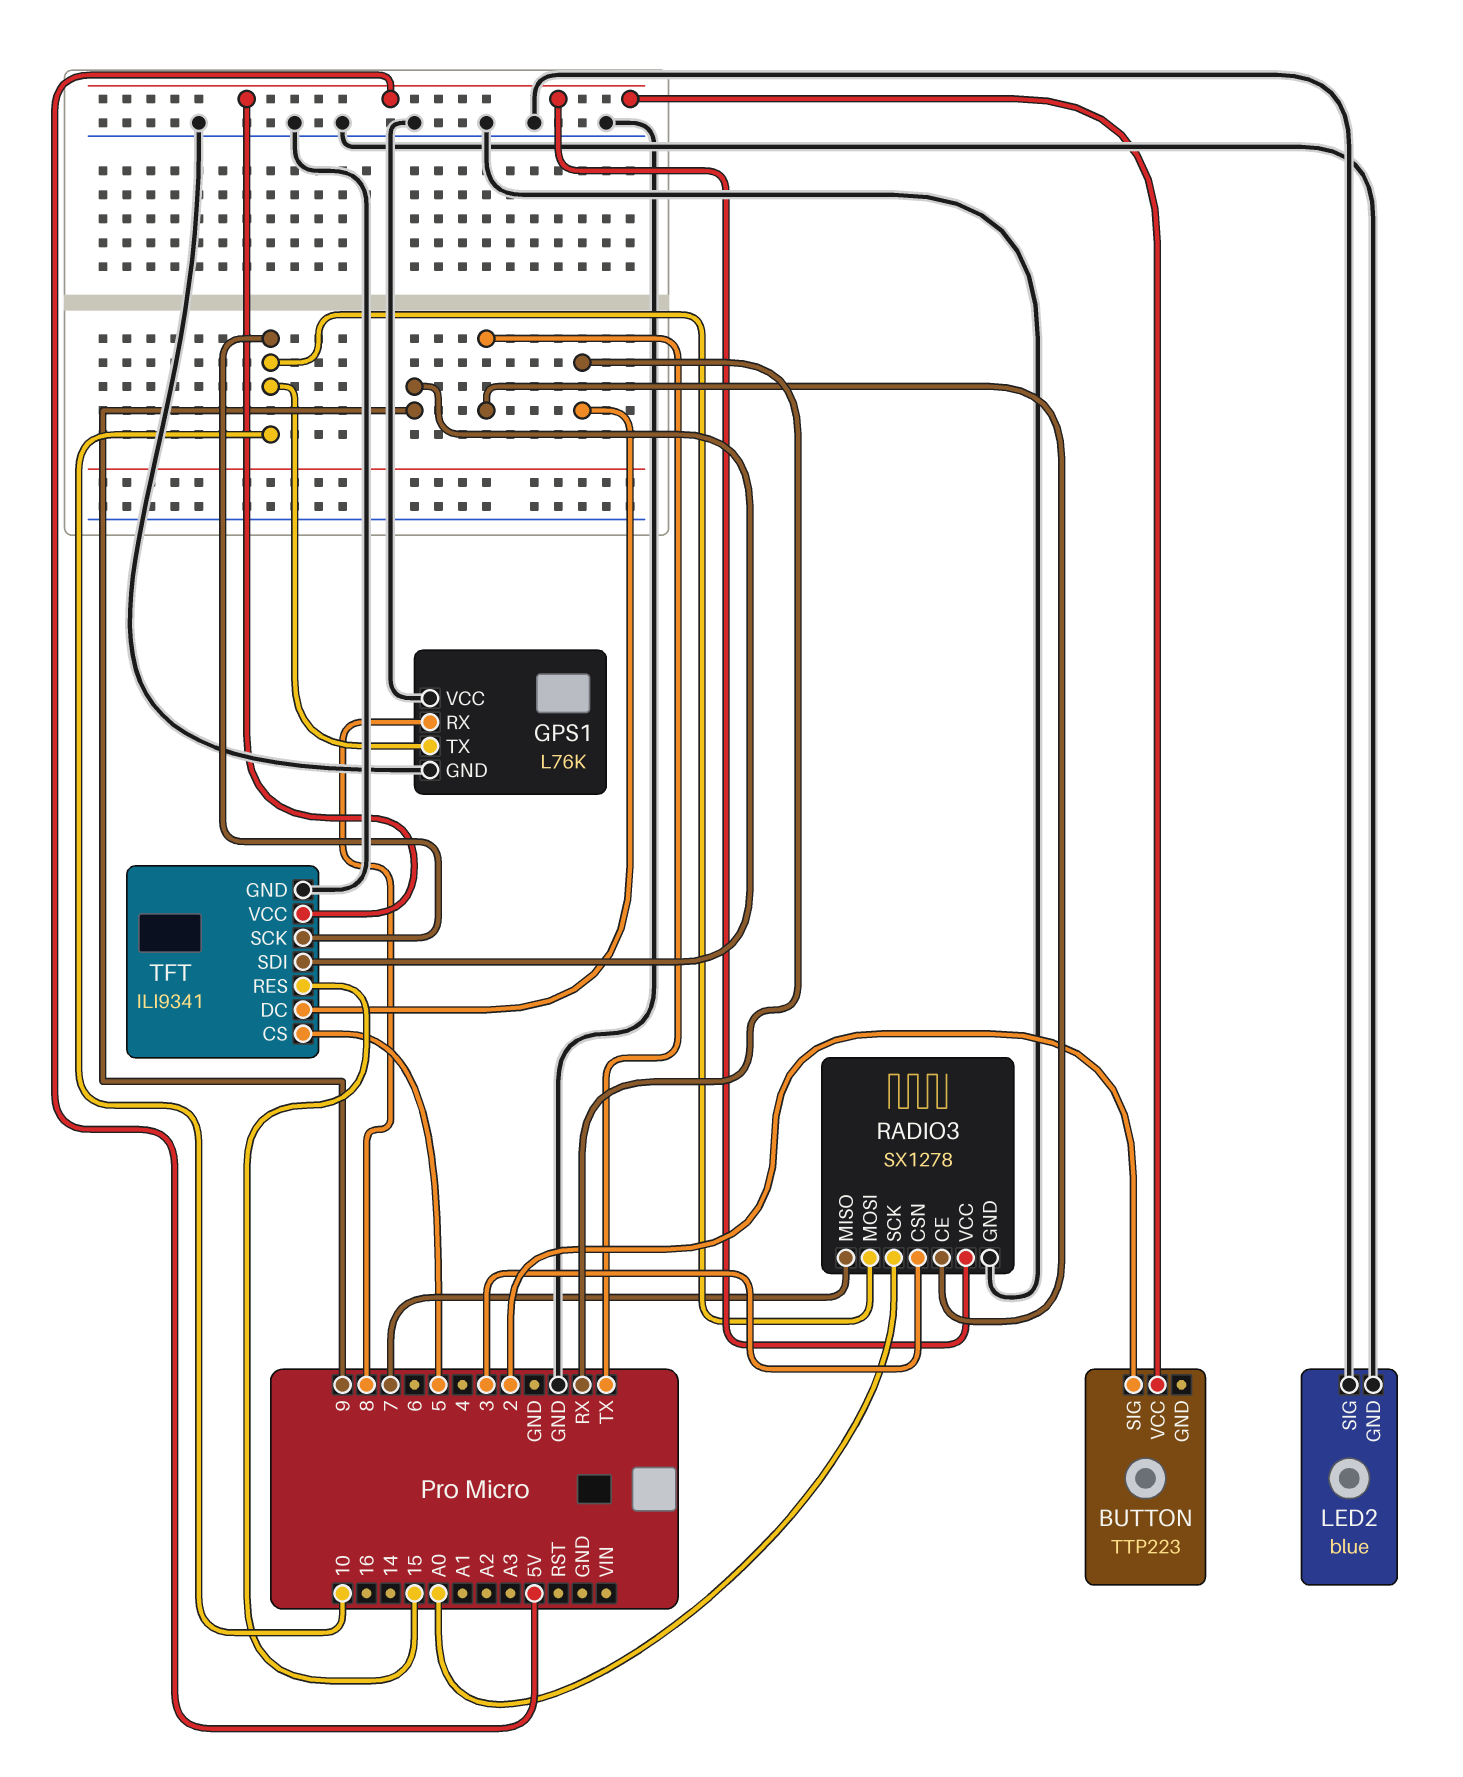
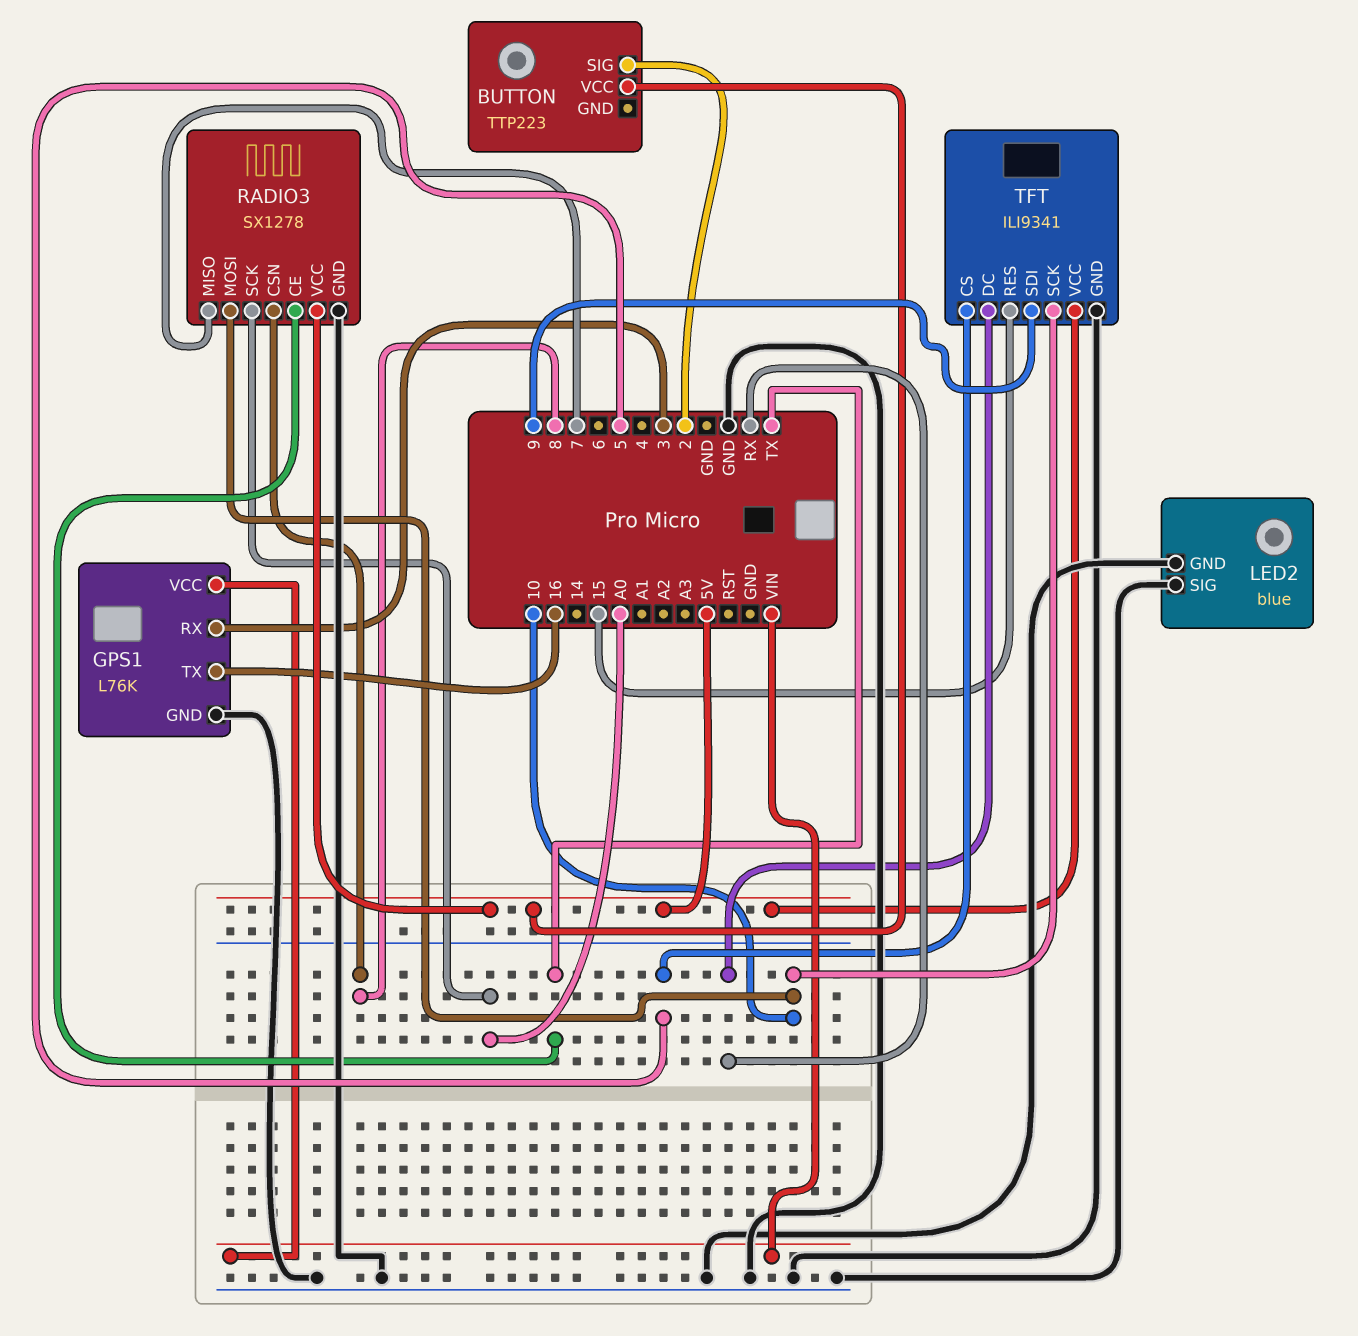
GPS1 pin RX: 8 -> 3
GPS1 pin TX: 10 -> 16
GPS1 pin VCC: GND -> VIN
RADIO3 pin CSN: 3 -> 8

